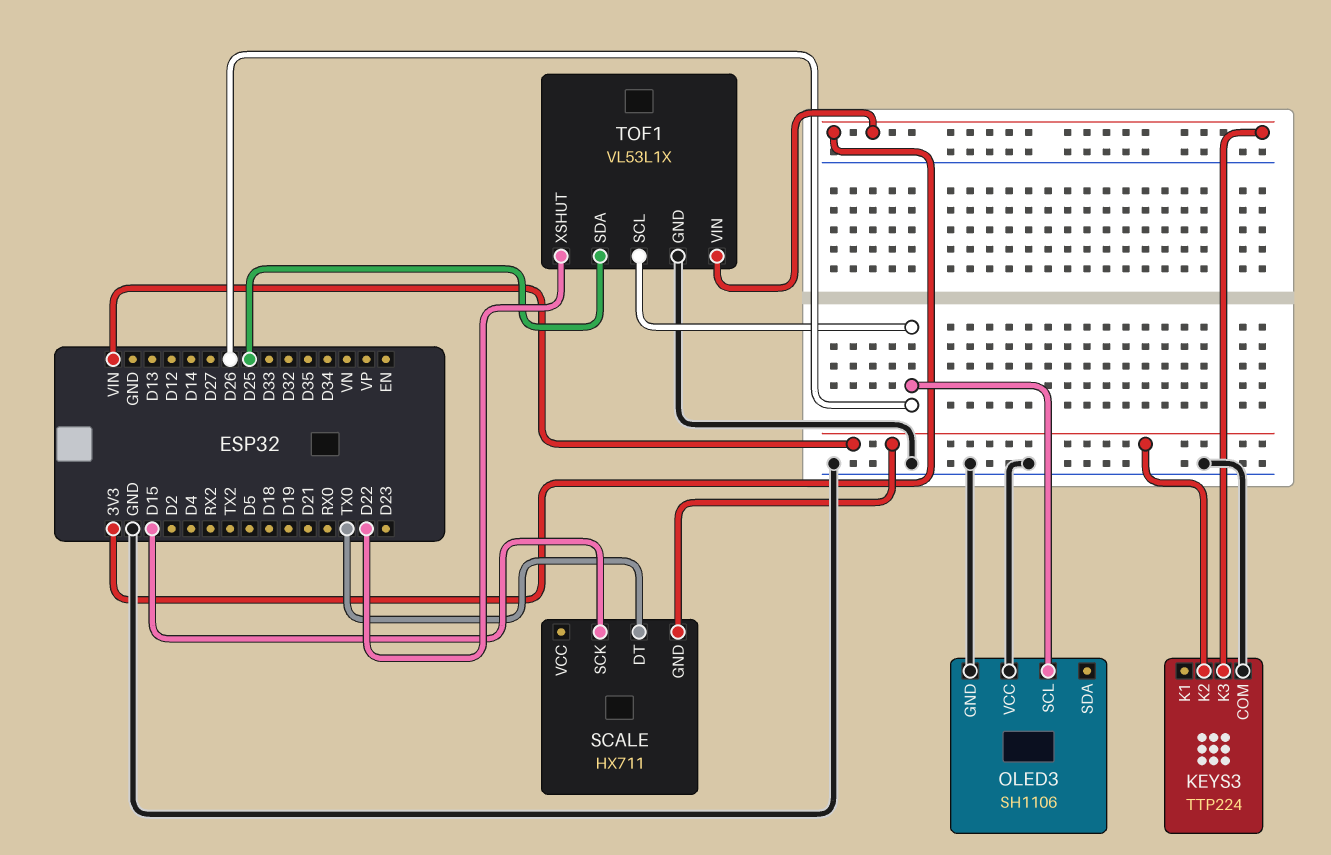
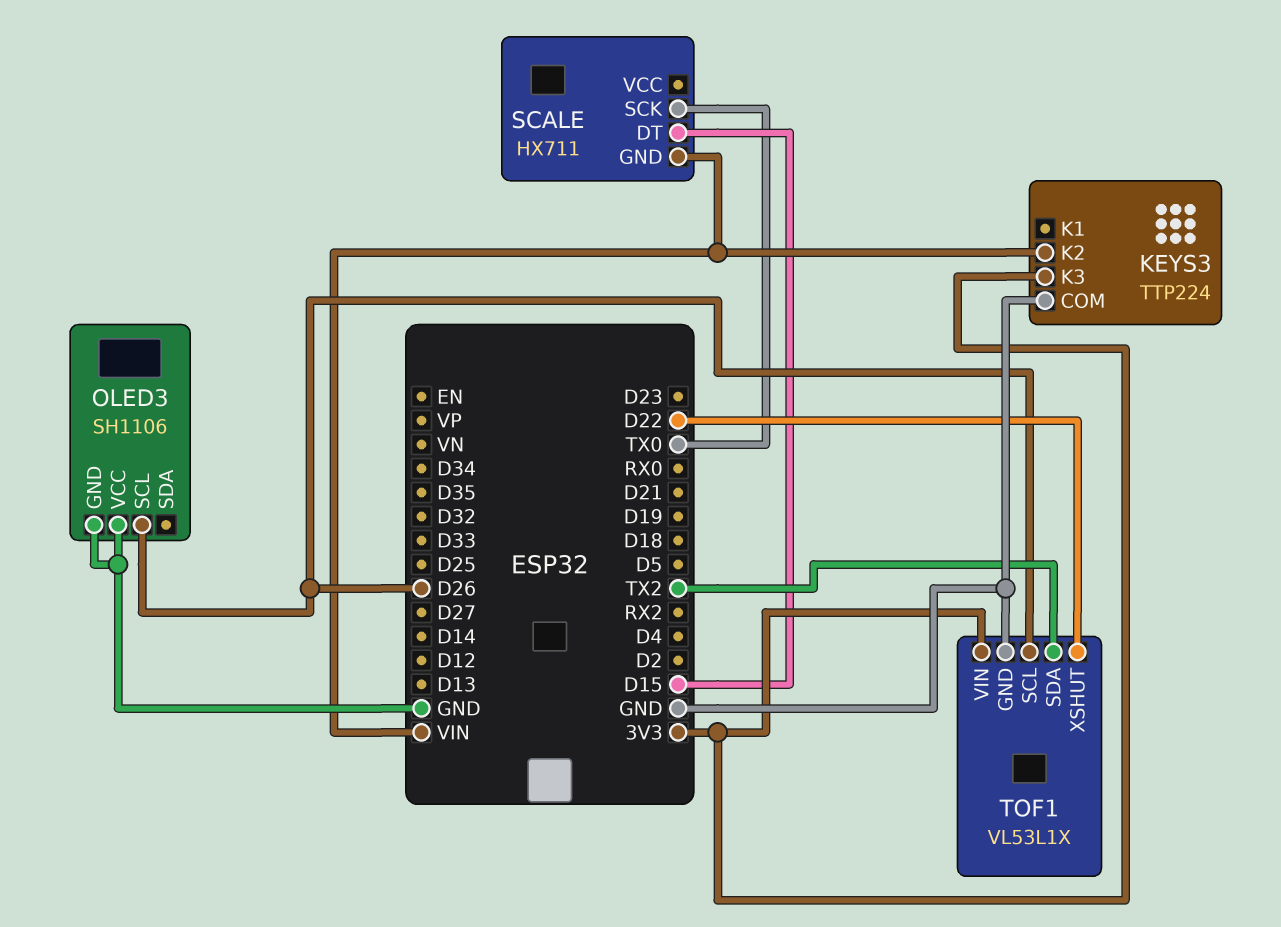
SCALE pin DT: TX0 -> D15
SCALE pin SCK: D15 -> TX0
TOF1 pin SDA: D25 -> TX2

